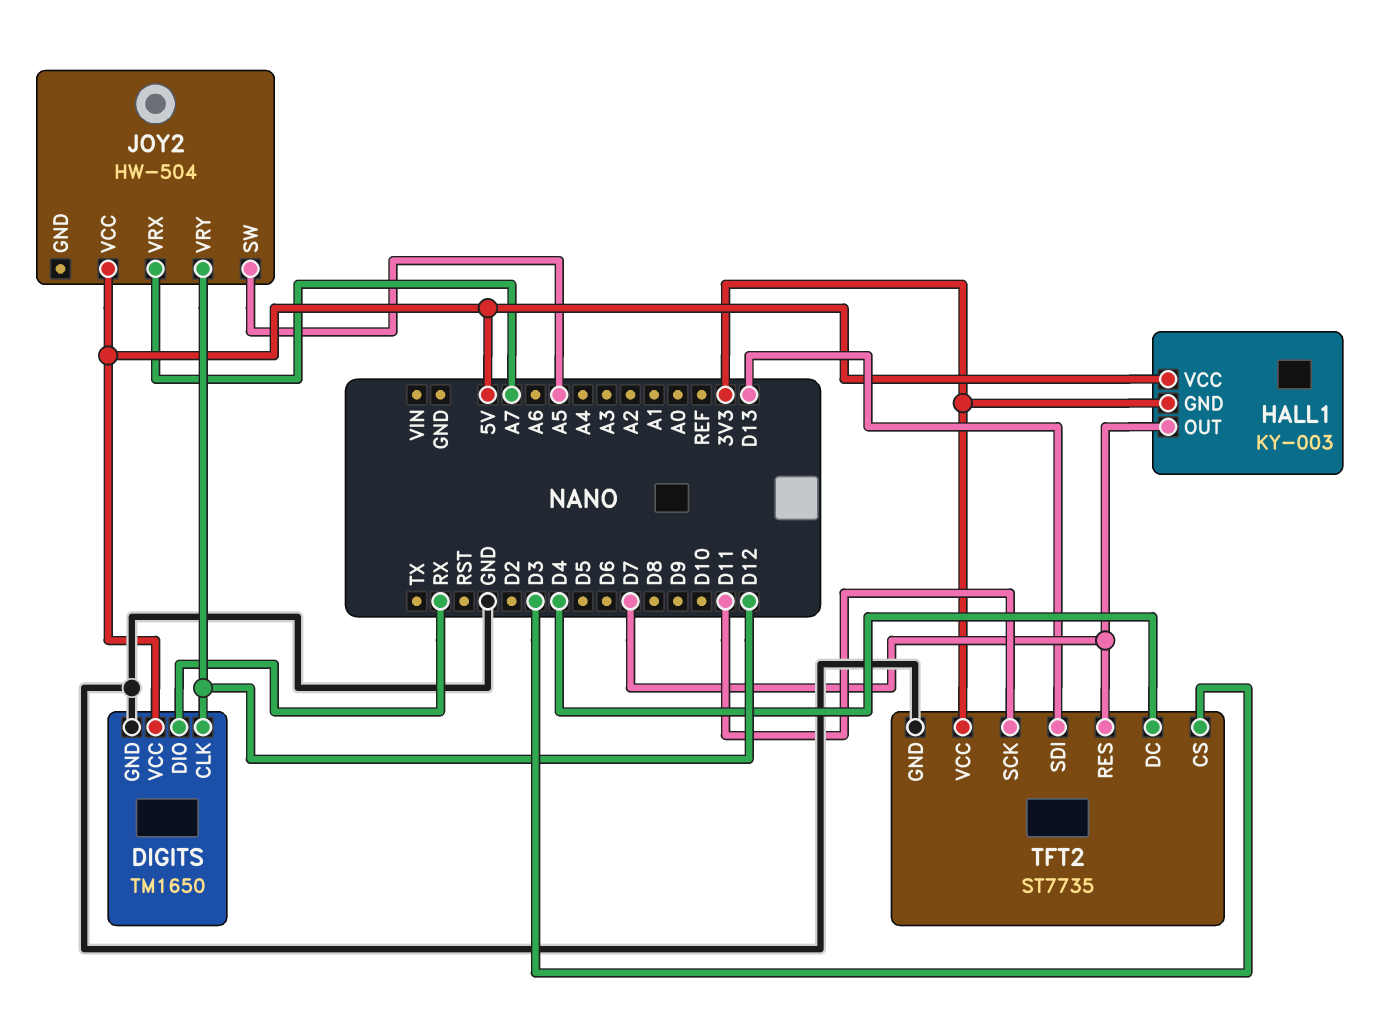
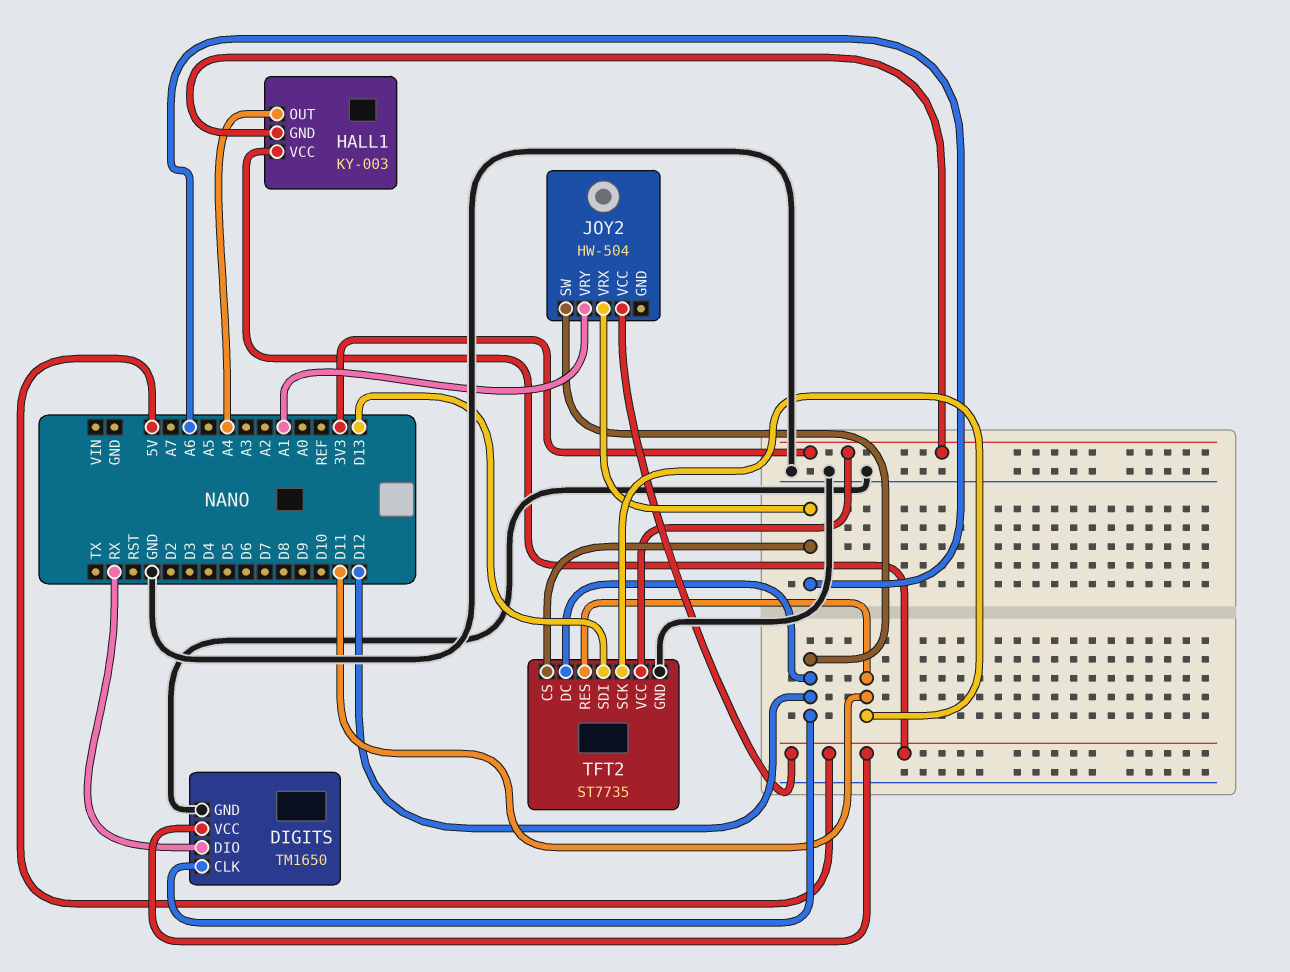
HALL1 pin OUT: D7 -> A4
JOY2 pin SW: A5 -> D12
JOY2 pin VRX: A7 -> A6
JOY2 pin VRY: D12 -> A1
TFT2 pin CS: D3 -> A6
TFT2 pin DC: D4 -> D12
TFT2 pin RES: D7 -> D11

